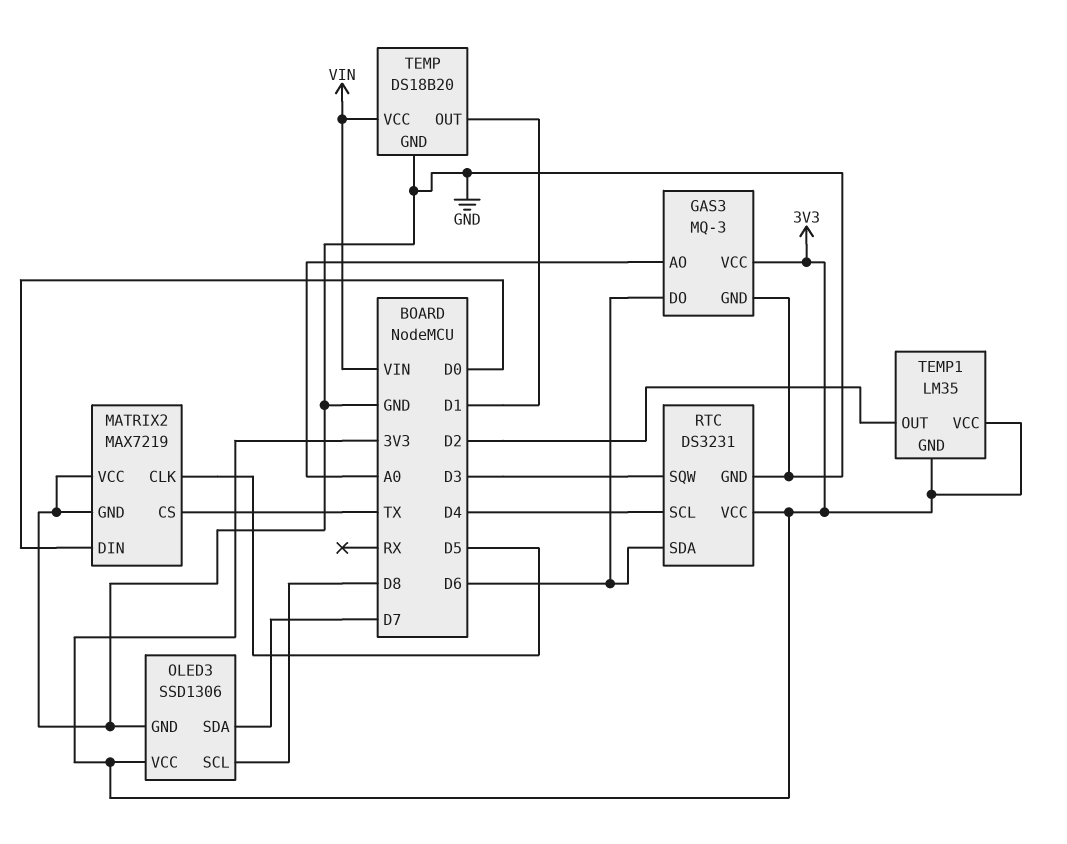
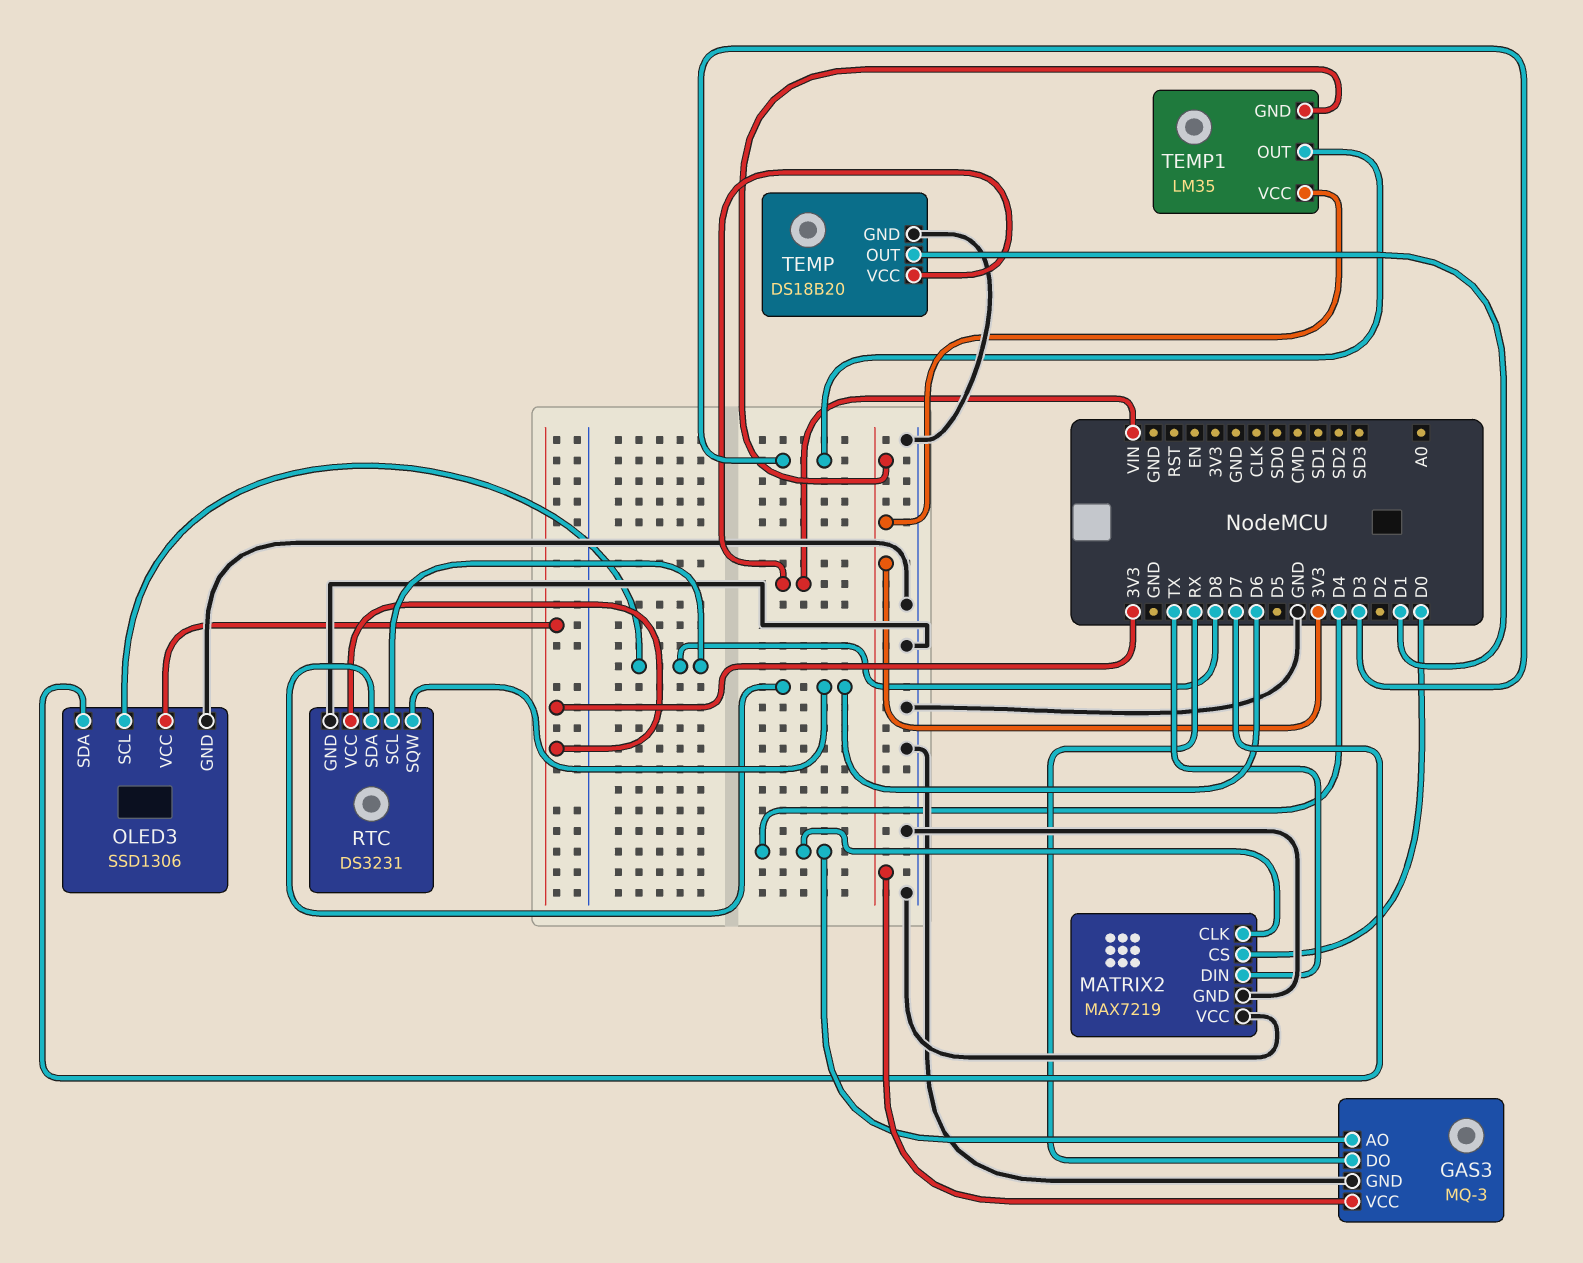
GAS3 pin AO: A0 -> D4
GAS3 pin DO: D6 -> RX
MATRIX2 pin CLK: D5 -> D4
MATRIX2 pin CS: TX -> D0
MATRIX2 pin DIN: D0 -> TX
RTC pin SCL: D4 -> D8
RTC pin SQW: D3 -> D6
TEMP1 pin OUT: D2 -> D3

